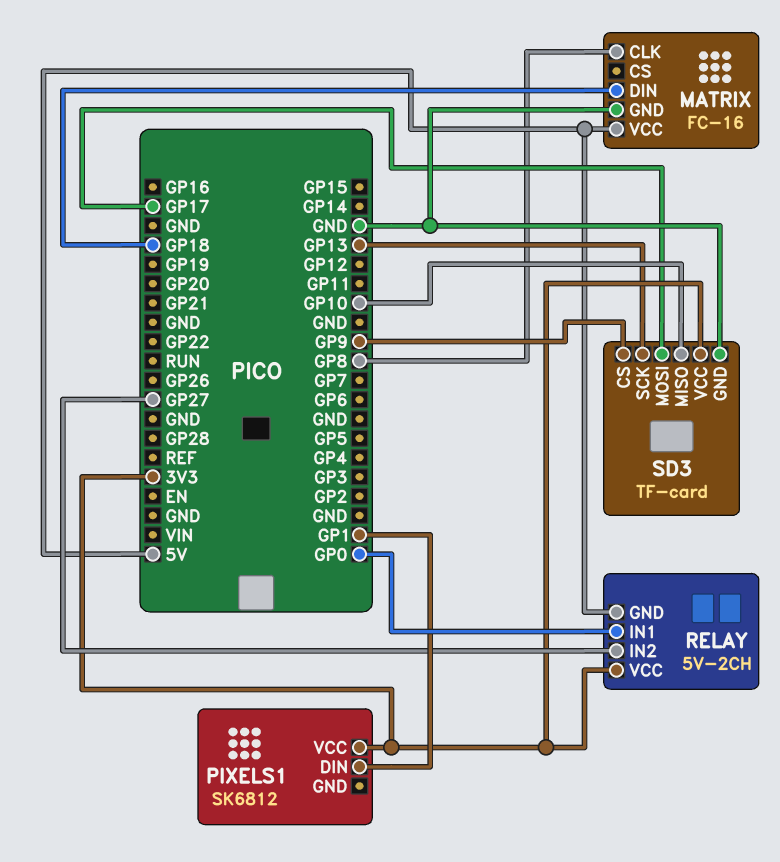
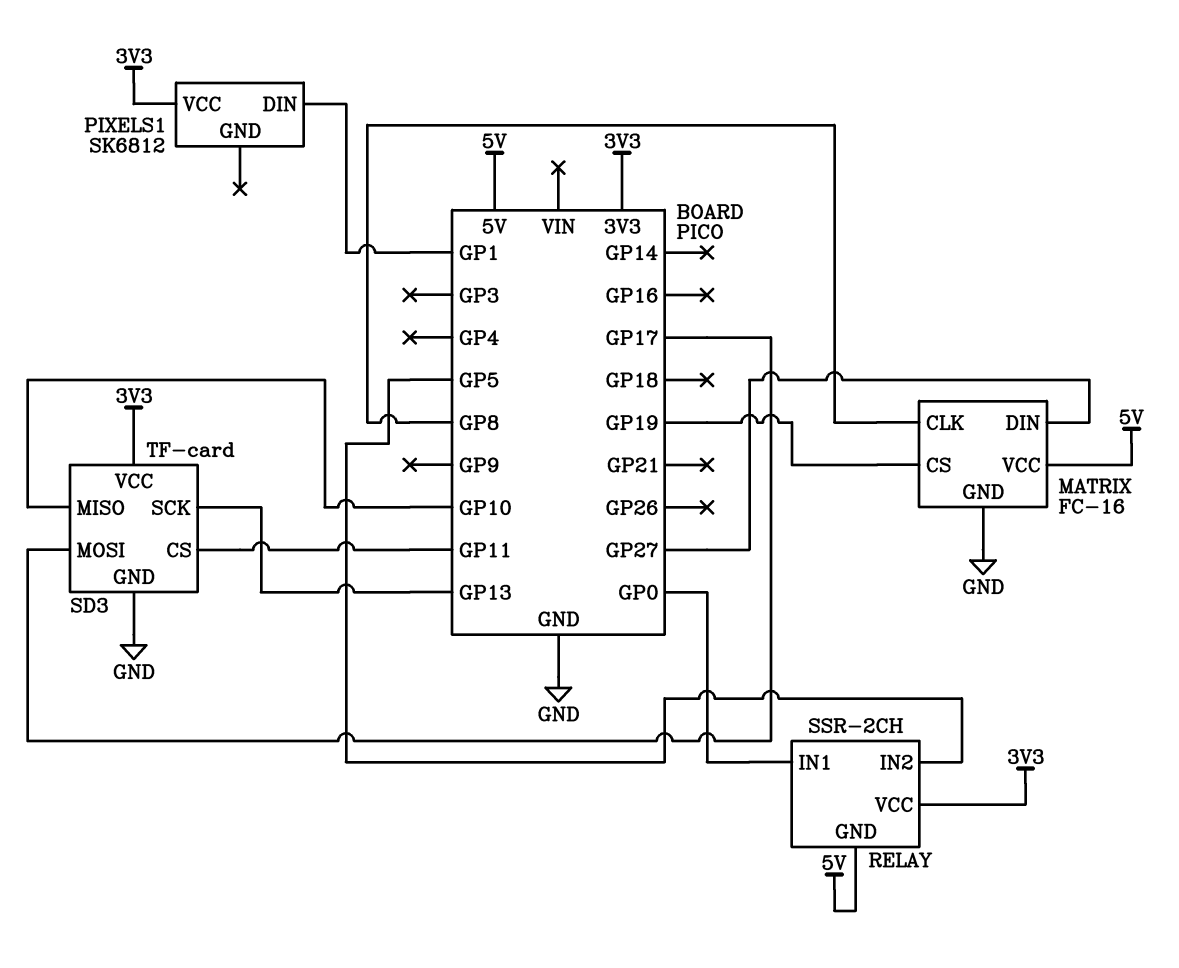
MATRIX pin CS: none -> GP19
MATRIX pin DIN: GP18 -> GP27
RELAY: 5V-2CH -> SSR-2CH
RELAY pin IN2: GP27 -> GP5
SD3 pin CS: GP9 -> GP11

